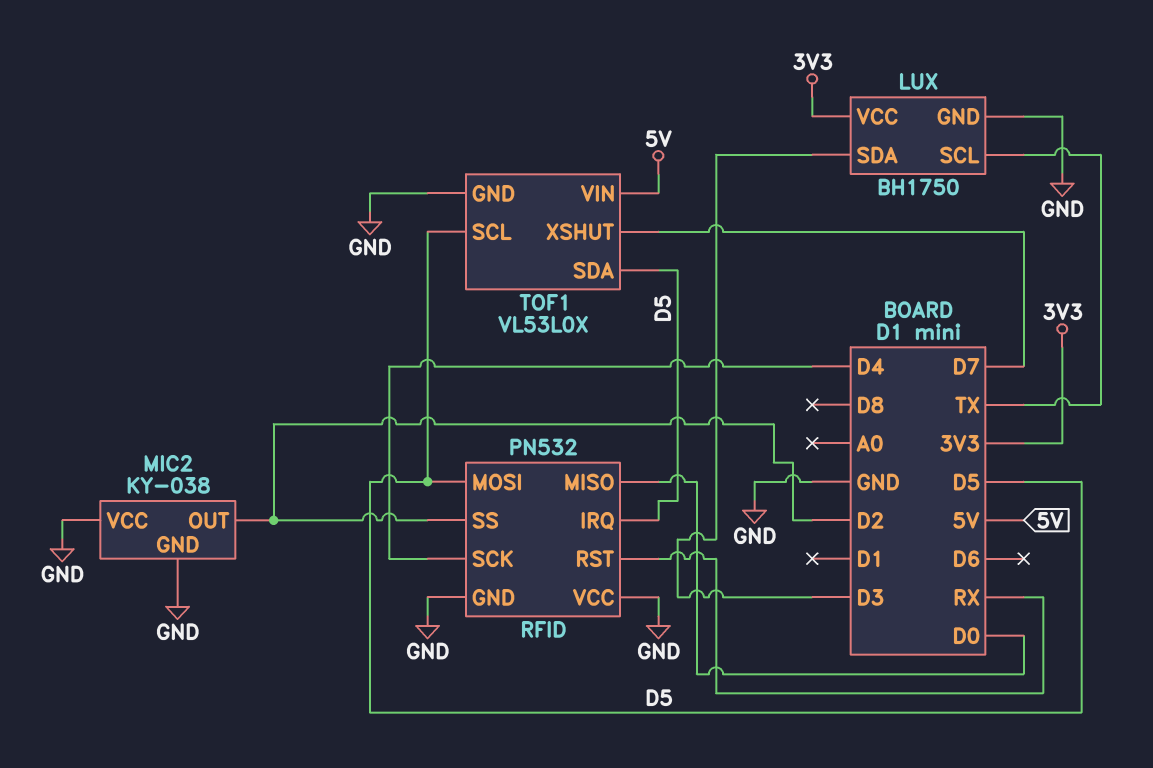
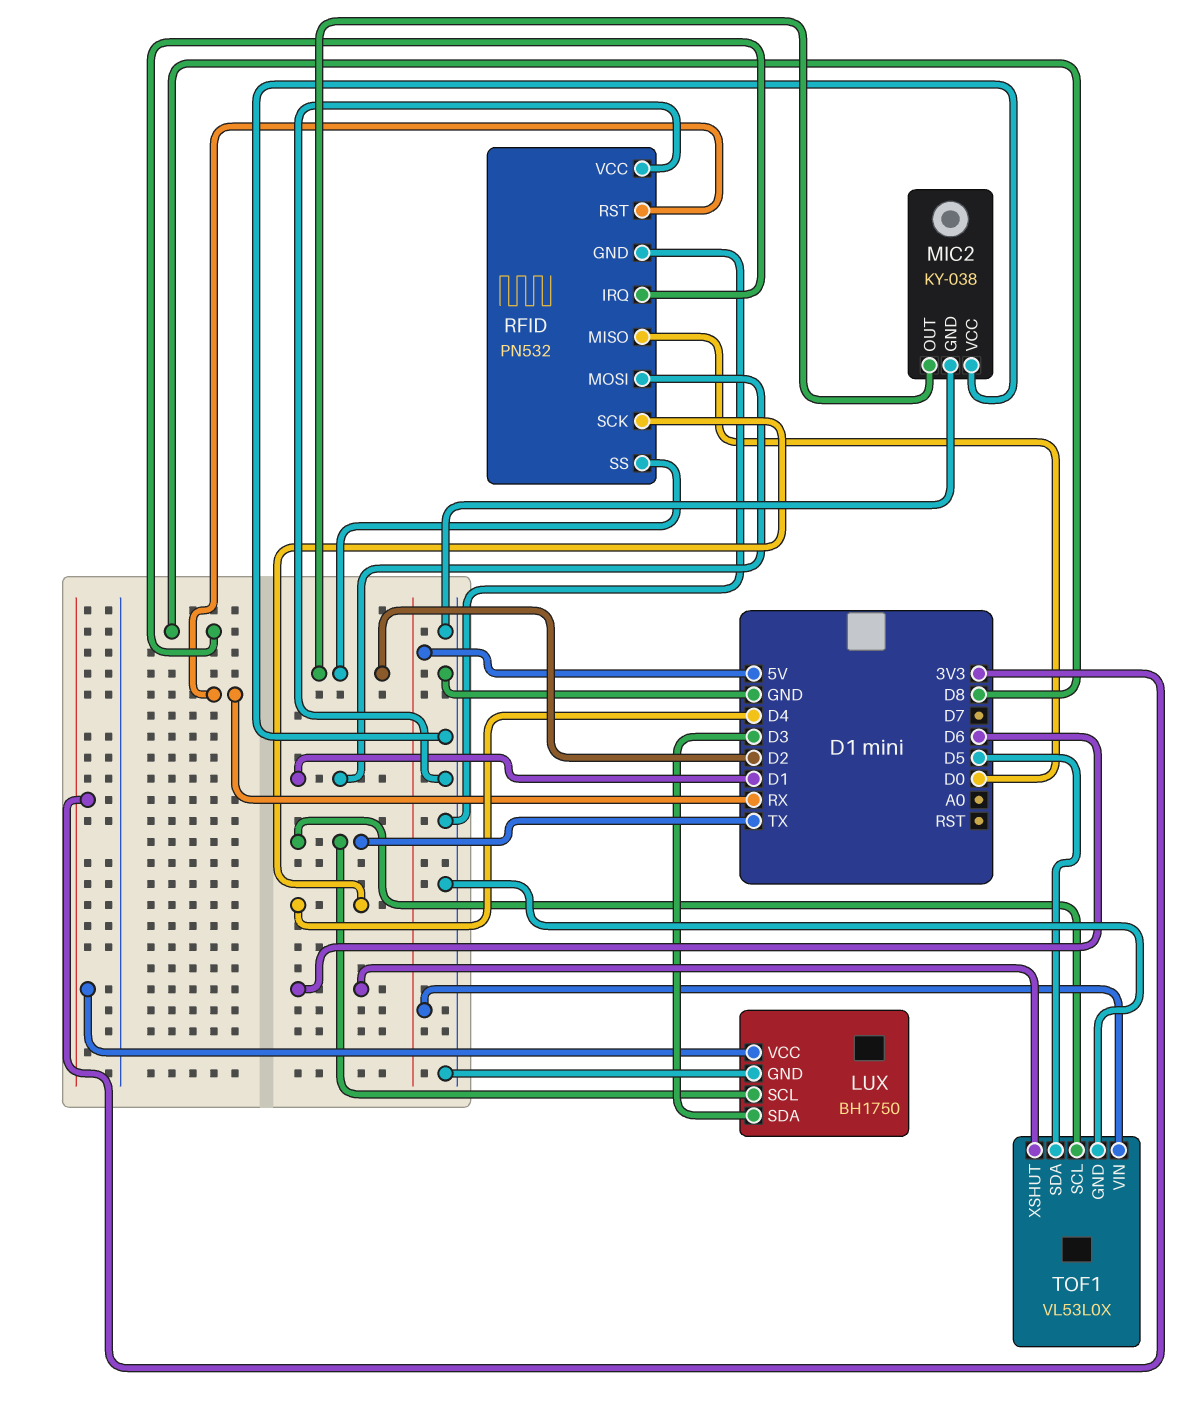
RFID pin IRQ: D5 -> D8
RFID pin MOSI: D5 -> D1
TOF1 pin SCL: D5 -> TX
TOF1 pin XSHUT: D7 -> D6

